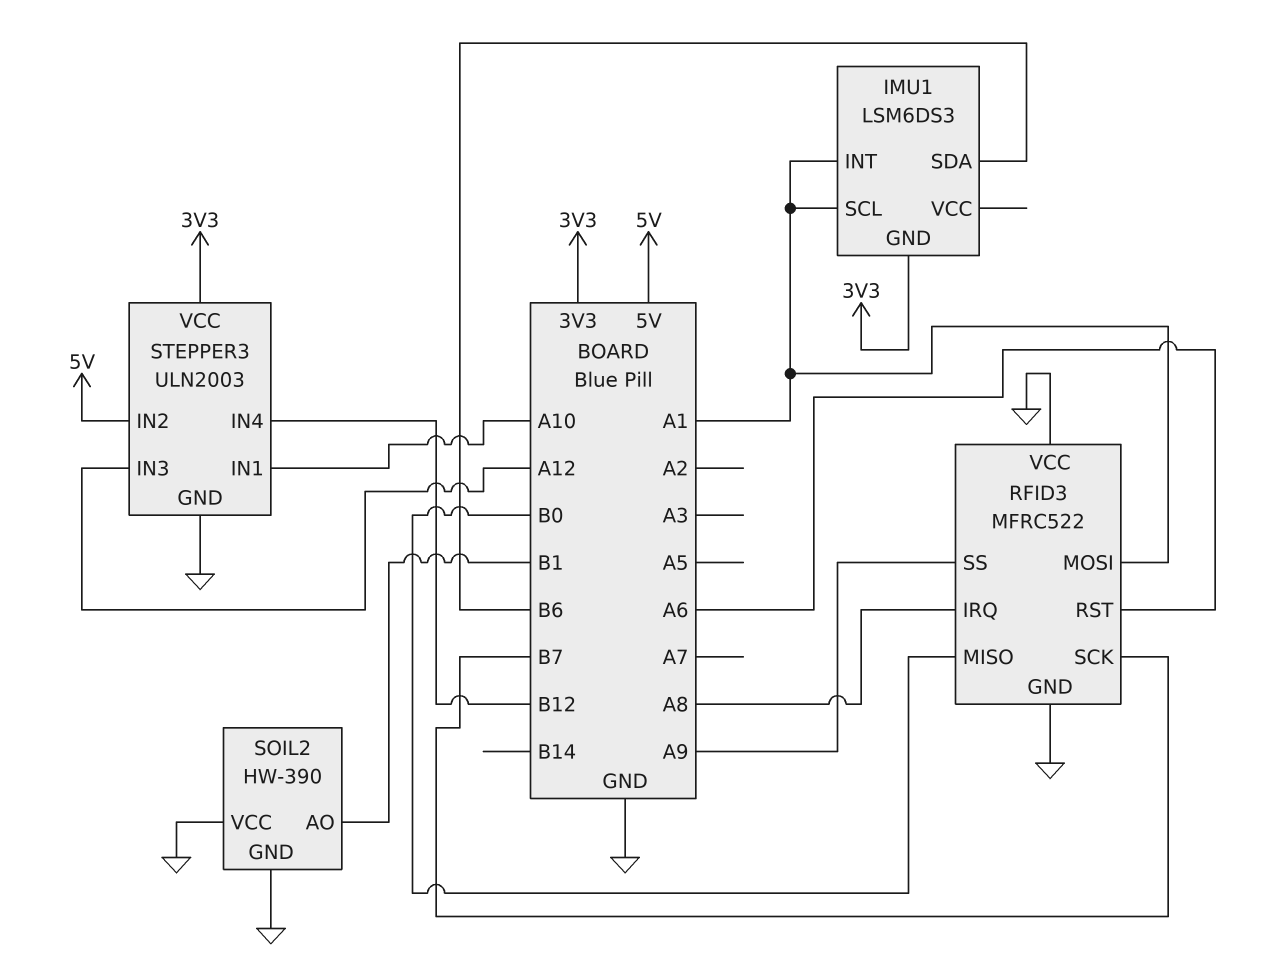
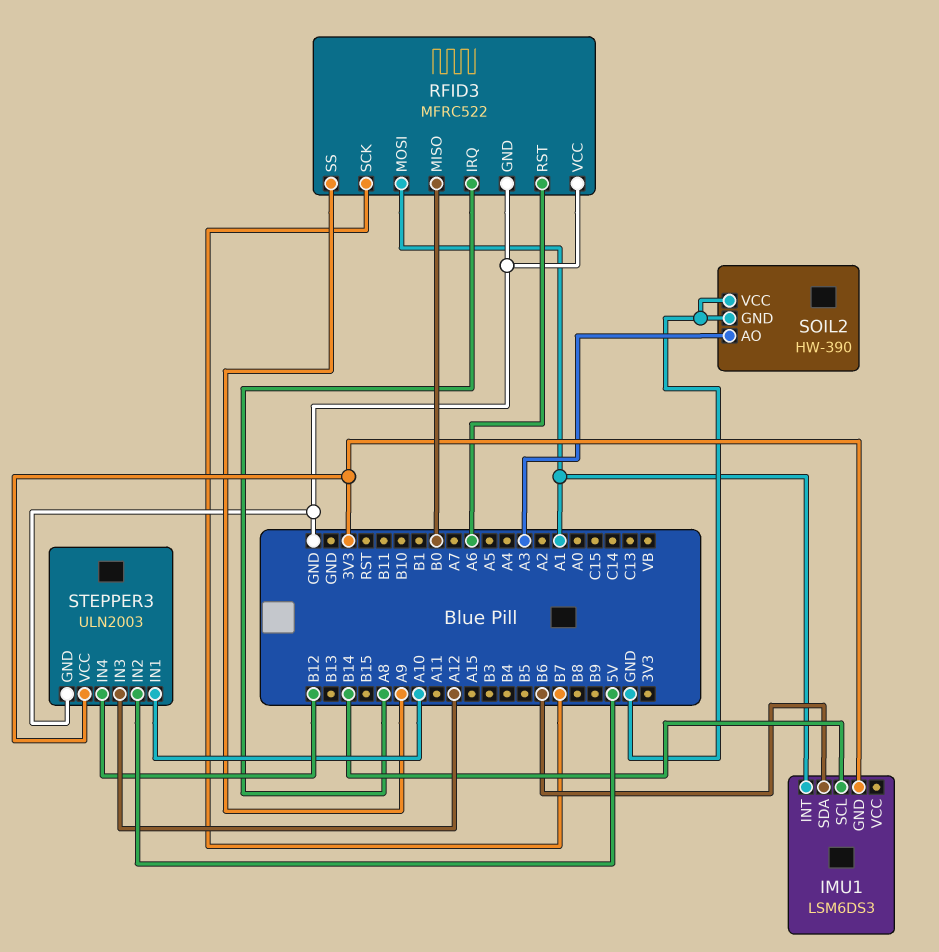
IMU1 pin SCL: A1 -> B14
SOIL2 pin AO: B1 -> A3

